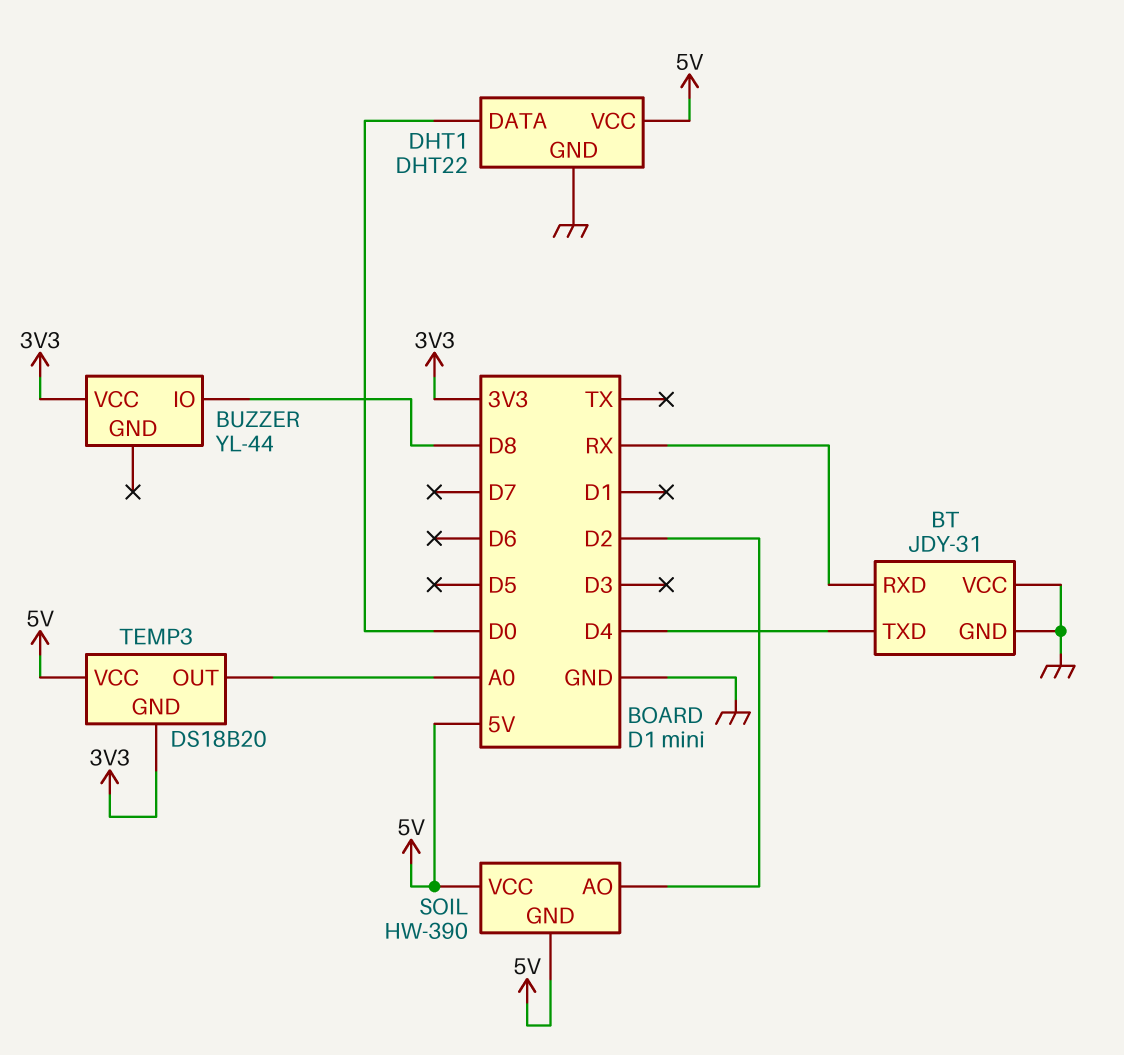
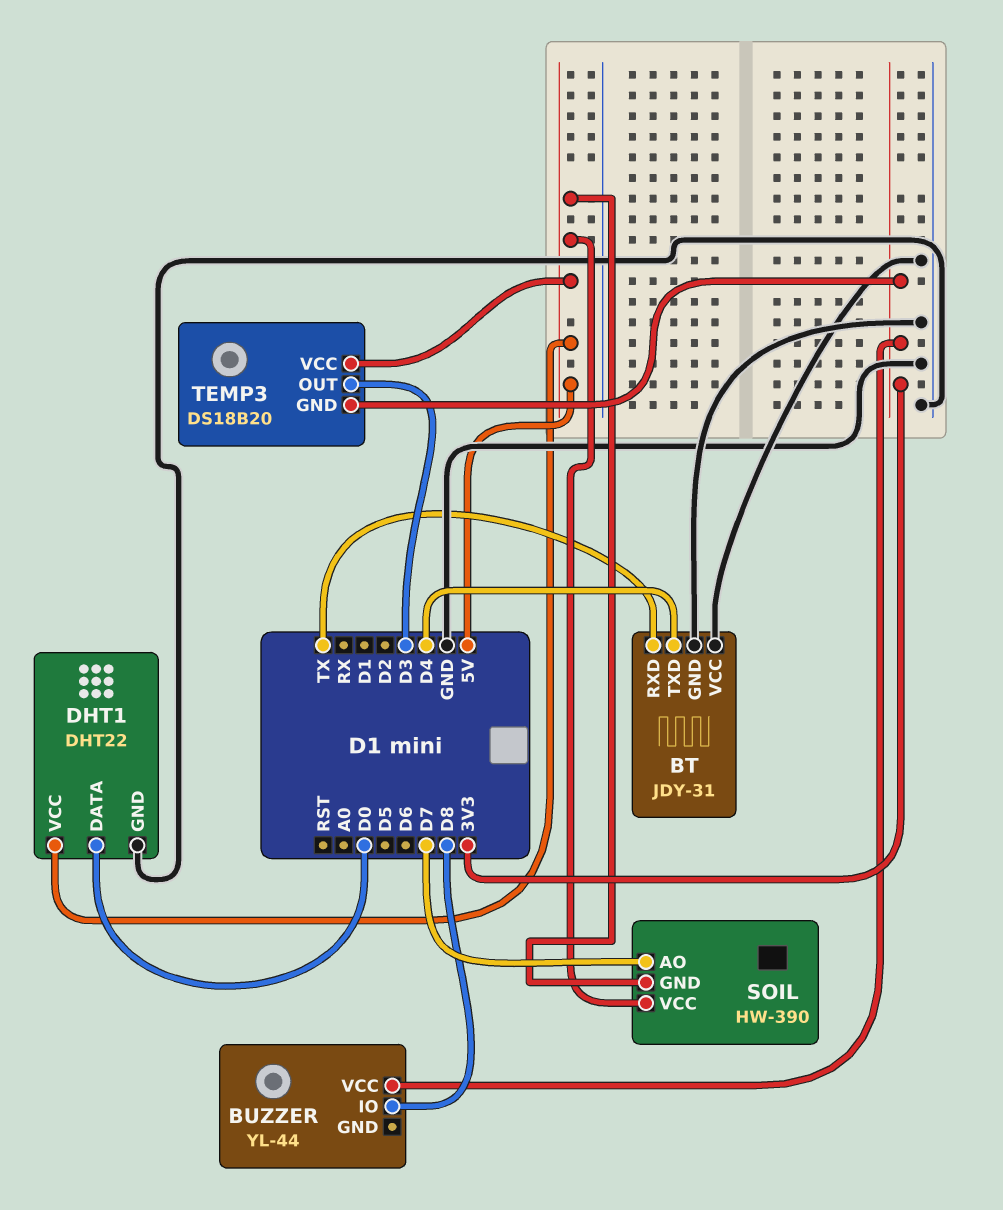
BT pin RXD: RX -> TX
SOIL pin AO: D2 -> D7
TEMP3 pin OUT: A0 -> D3

